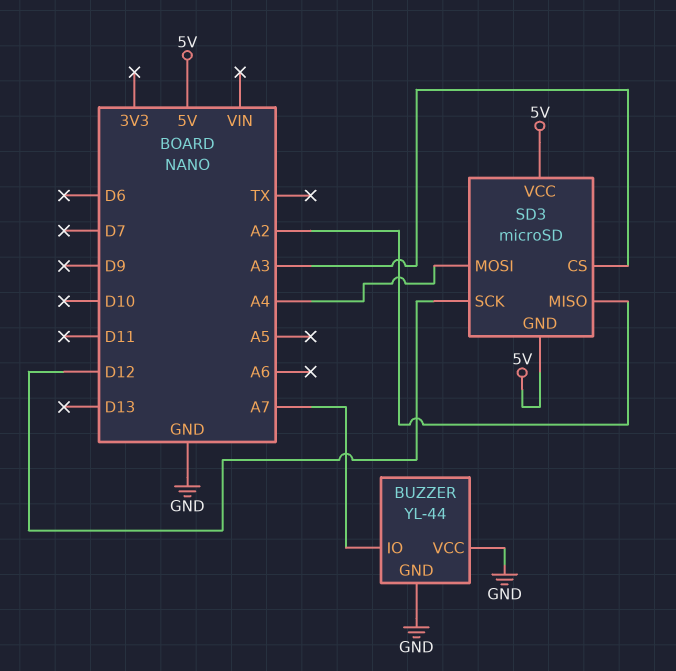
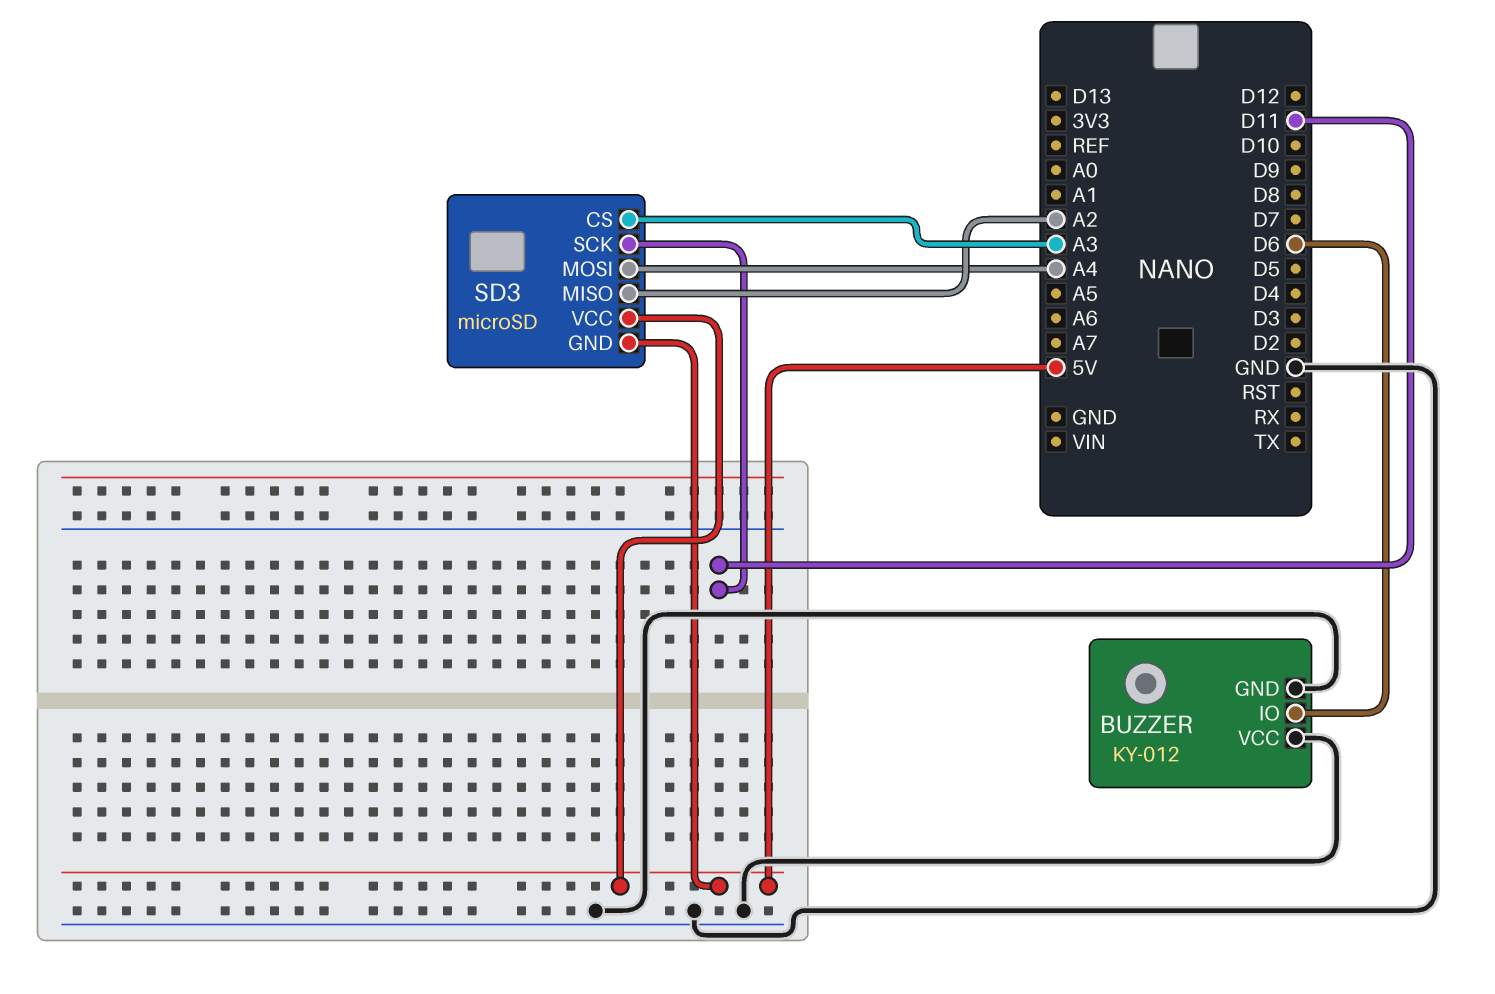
BUZZER: YL-44 -> KY-012
BUZZER pin IO: A7 -> D6
SD3 pin SCK: D12 -> D11

